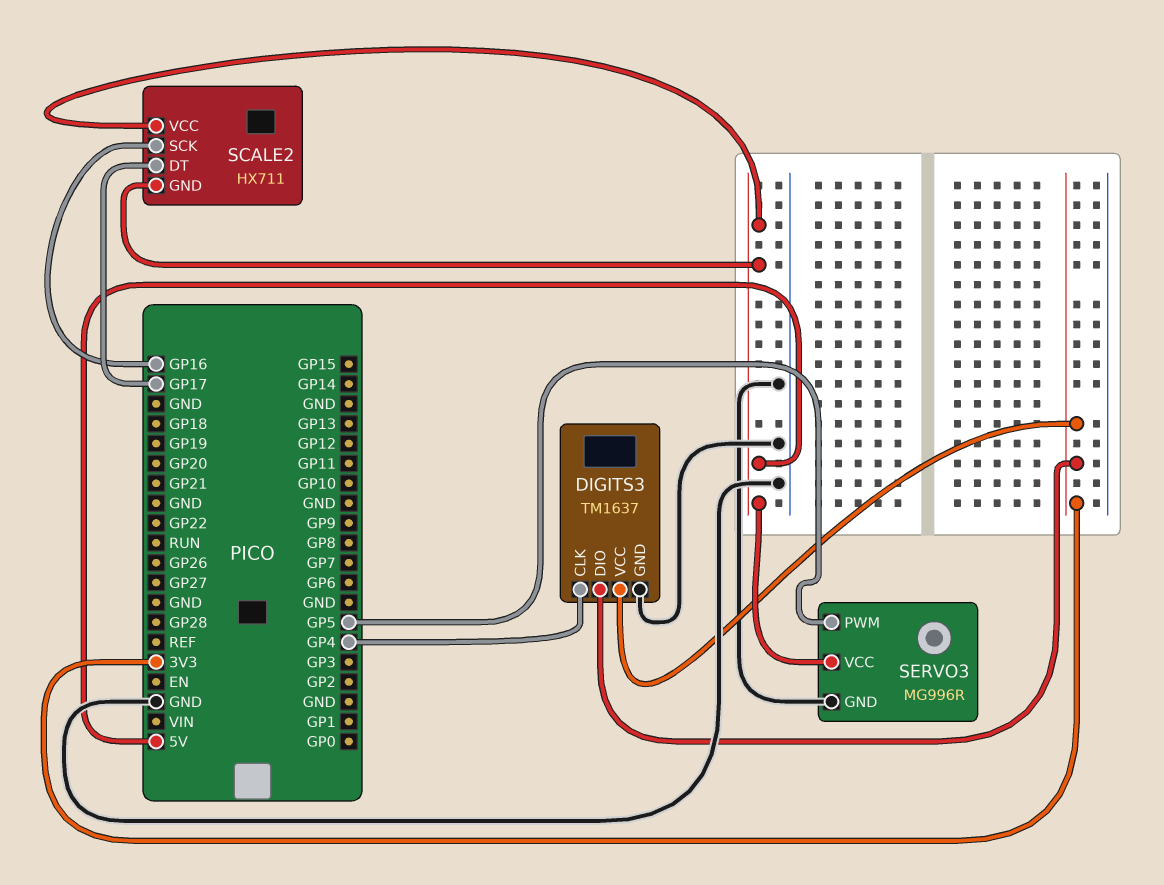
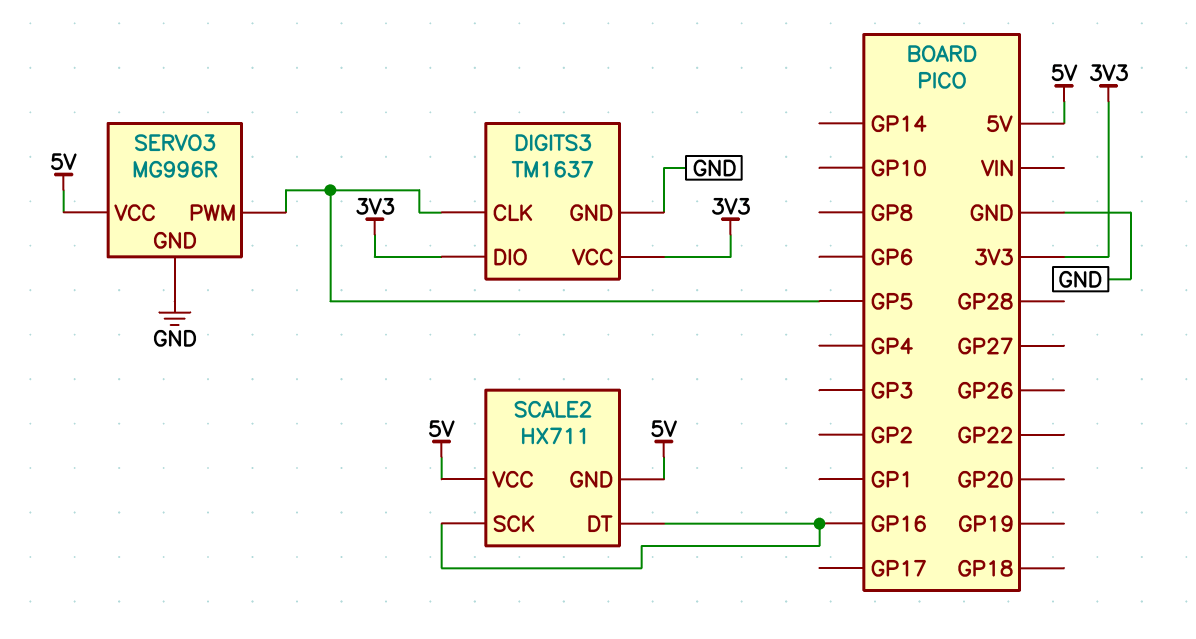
DIGITS3 pin CLK: GP4 -> GP5
SCALE2 pin DT: GP17 -> GP16

